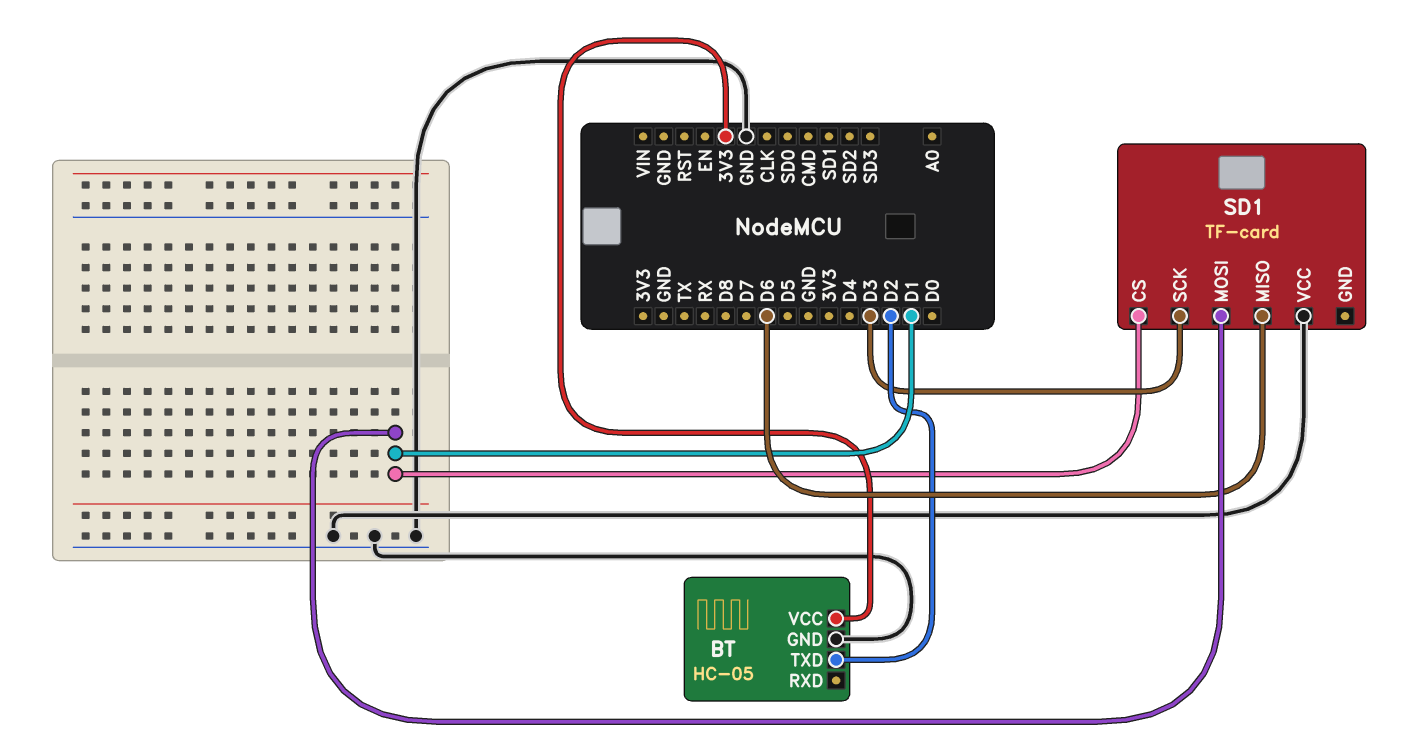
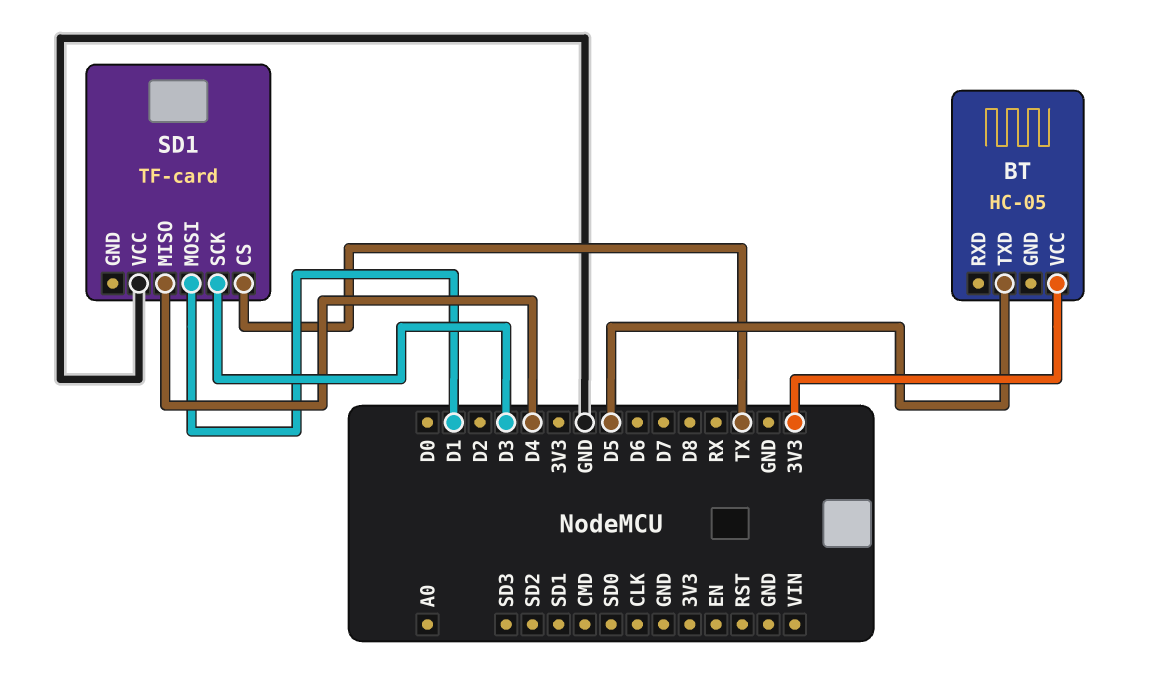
BT pin GND: GND -> none
BT pin TXD: D2 -> D5
SD1 pin CS: D1 -> TX
SD1 pin MISO: D6 -> D4

